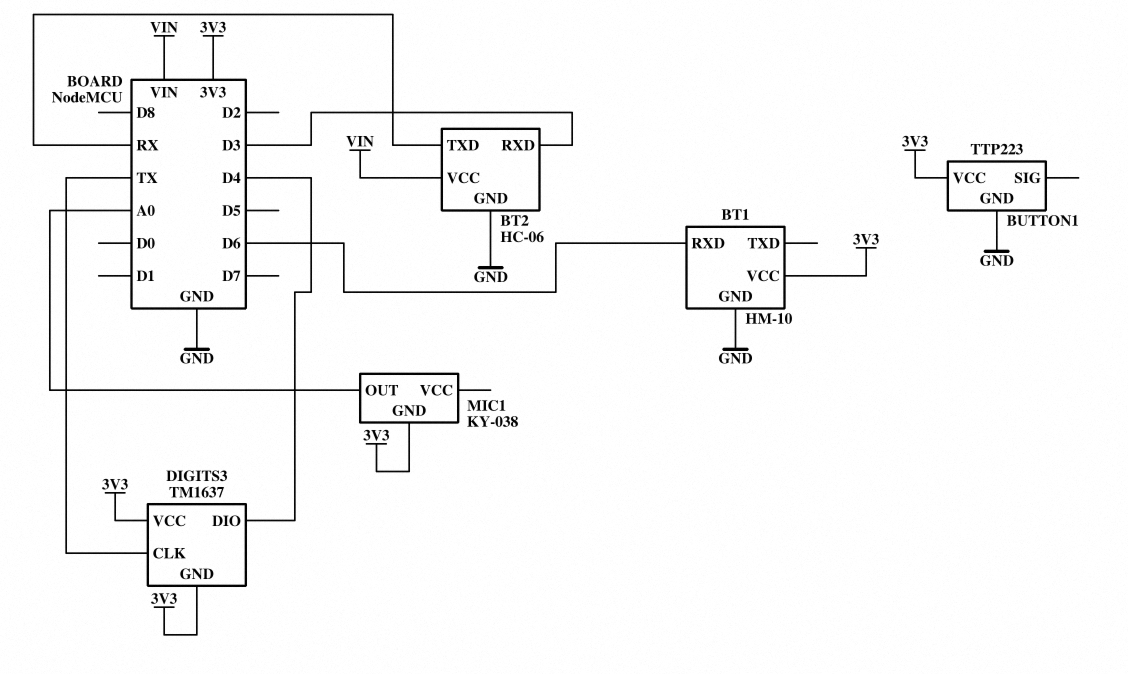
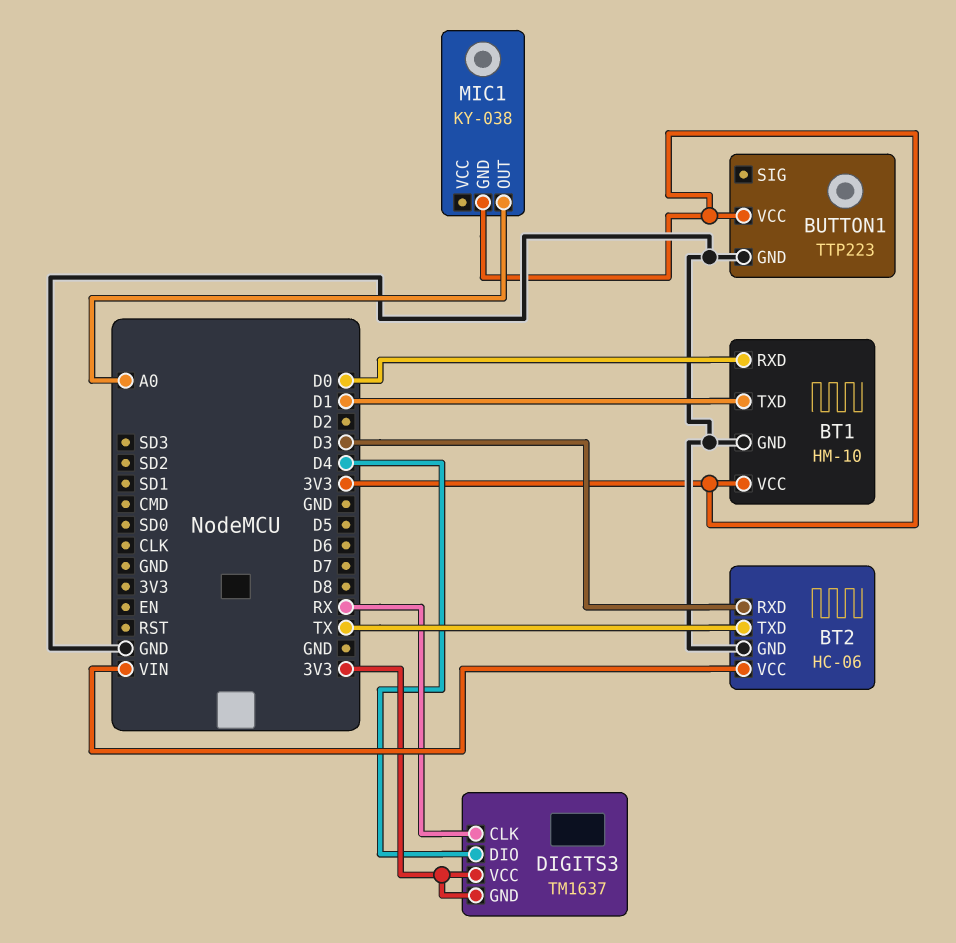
BT1 pin RXD: D6 -> D0
BT1 pin TXD: none -> D1
BT2 pin TXD: RX -> TX
DIGITS3 pin CLK: TX -> RX

